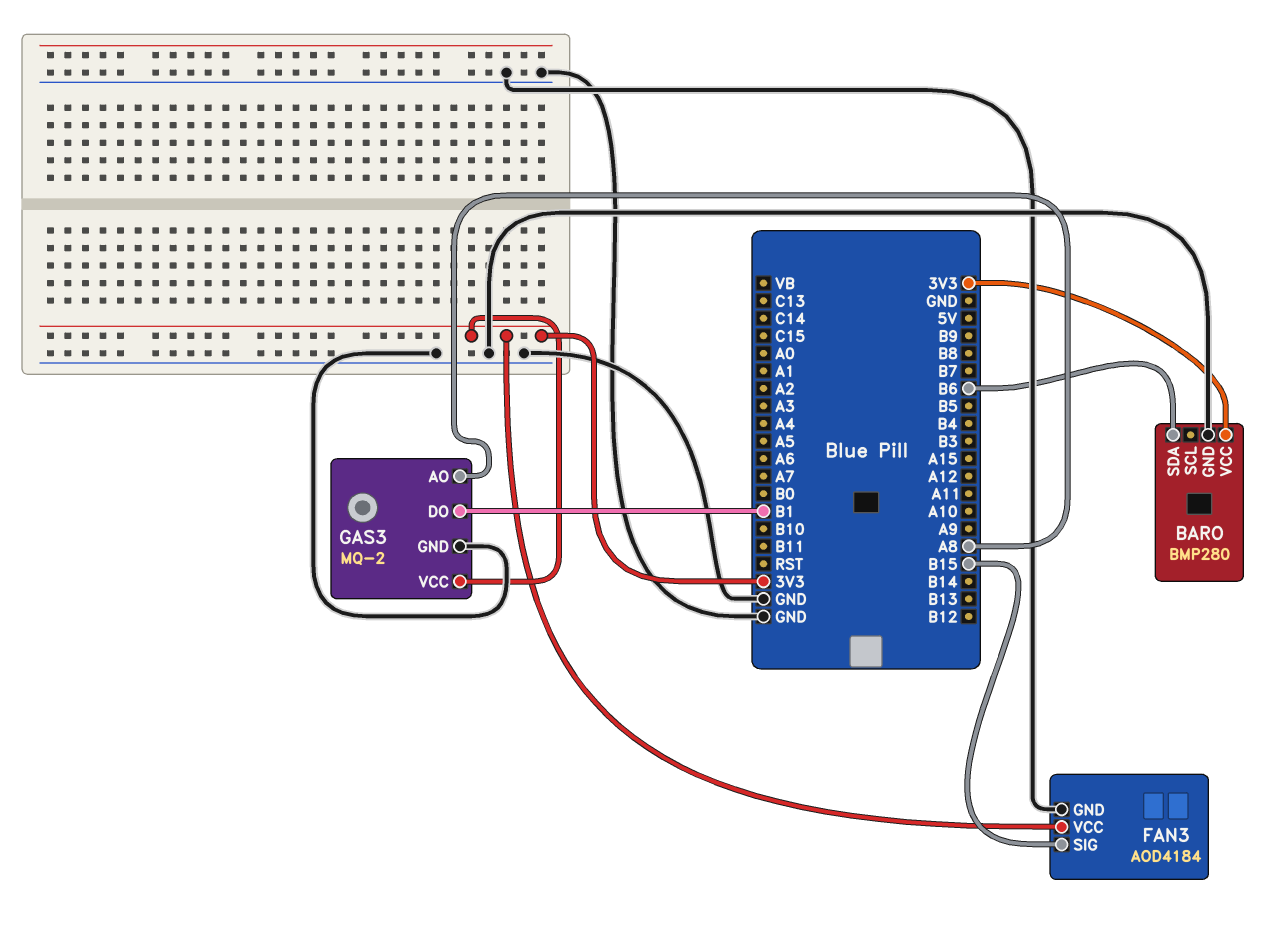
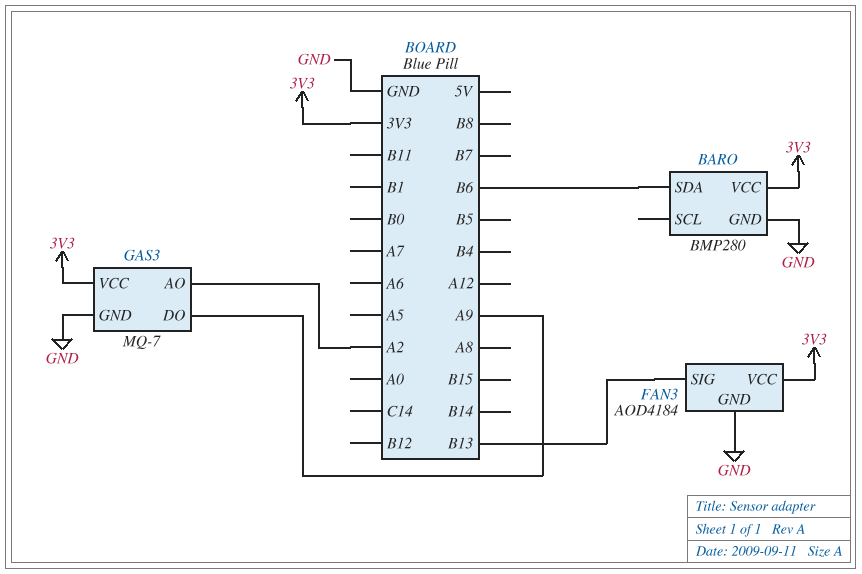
FAN3 pin SIG: B15 -> B13
GAS3: MQ-2 -> MQ-7
GAS3 pin AO: A8 -> A2
GAS3 pin DO: B1 -> A9

